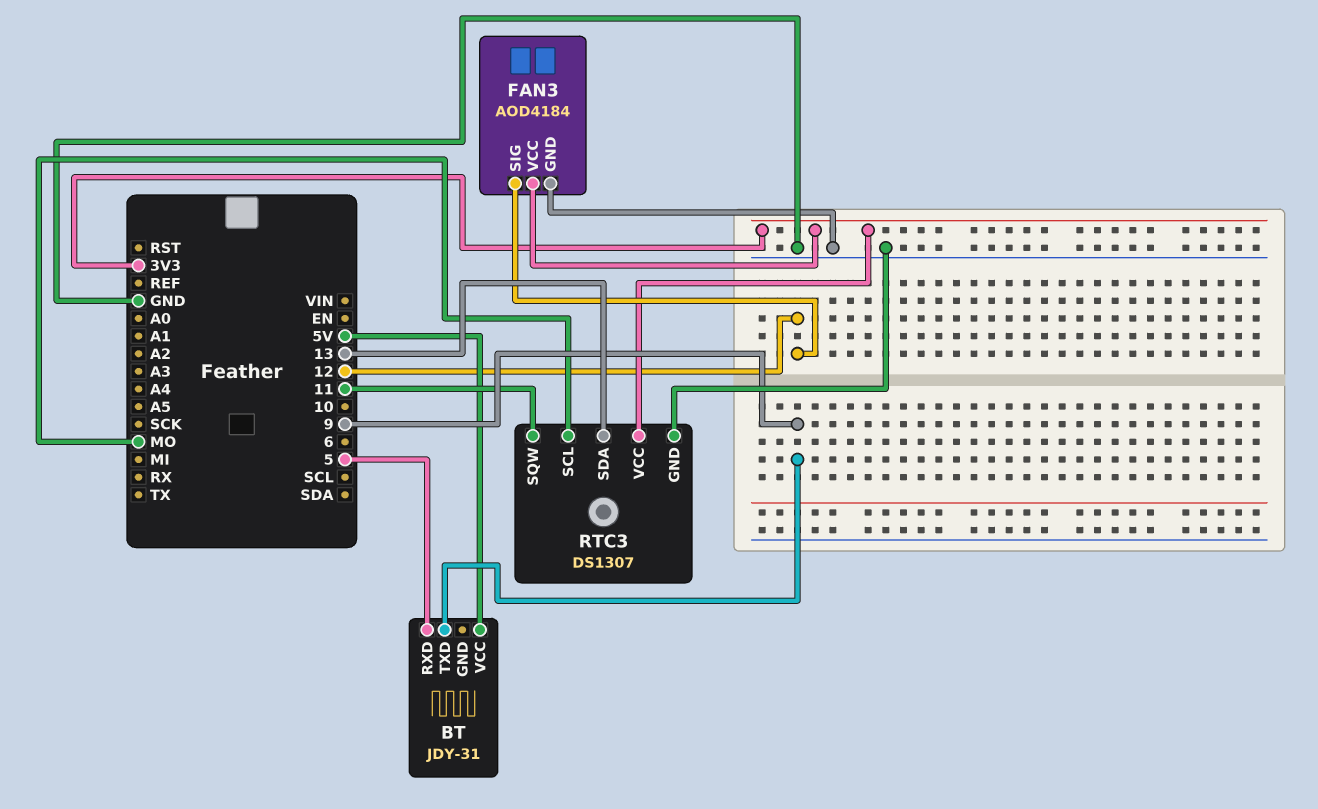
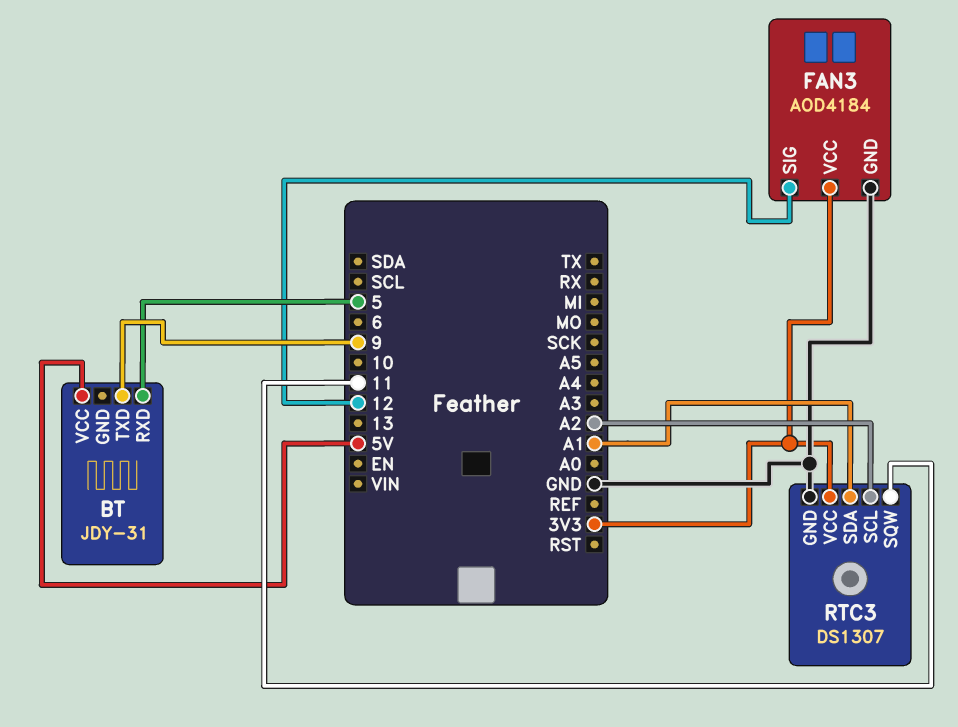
RTC3 pin SCL: MO -> A2
RTC3 pin SDA: 13 -> A1

